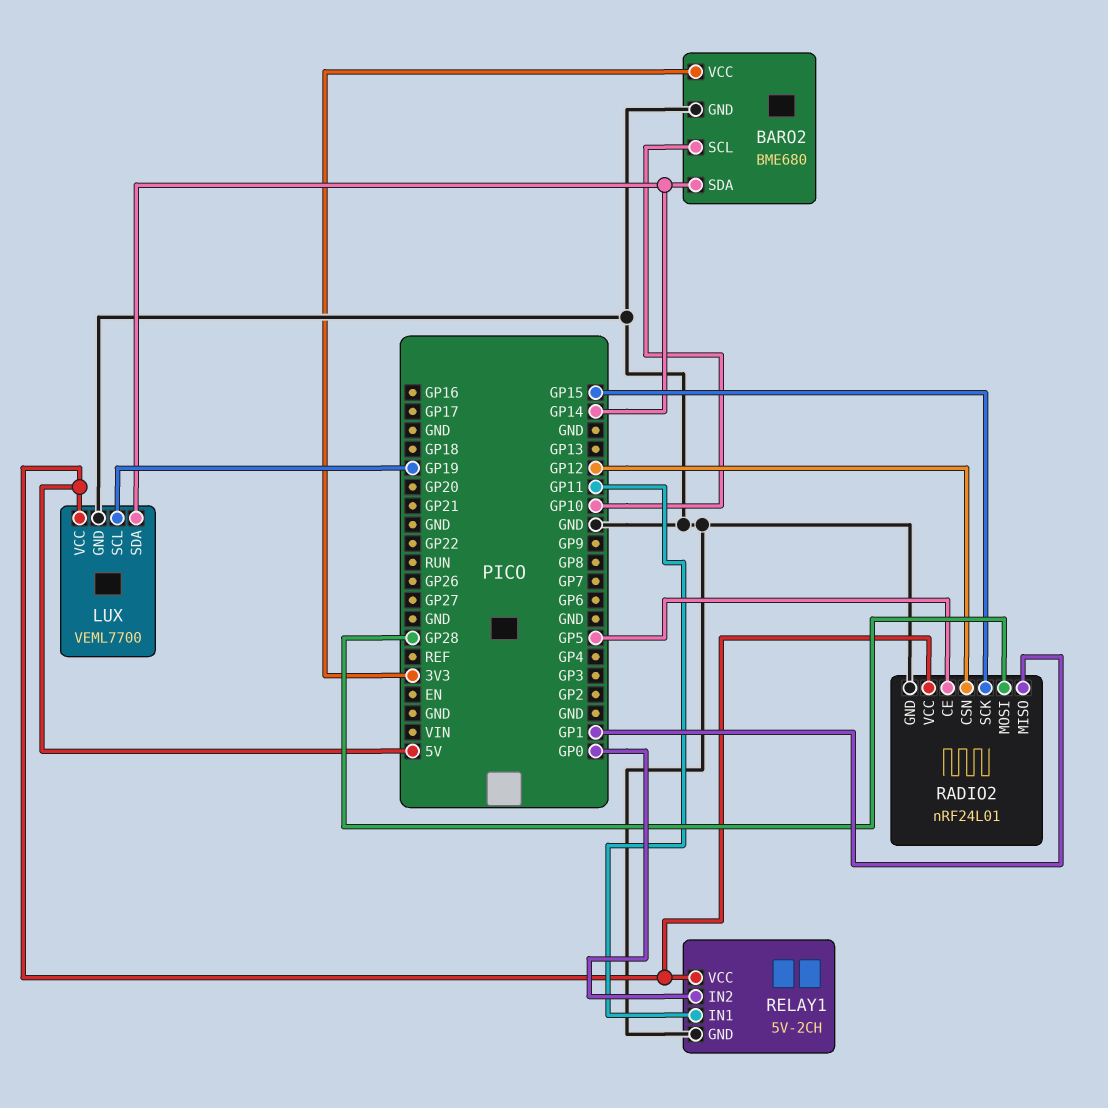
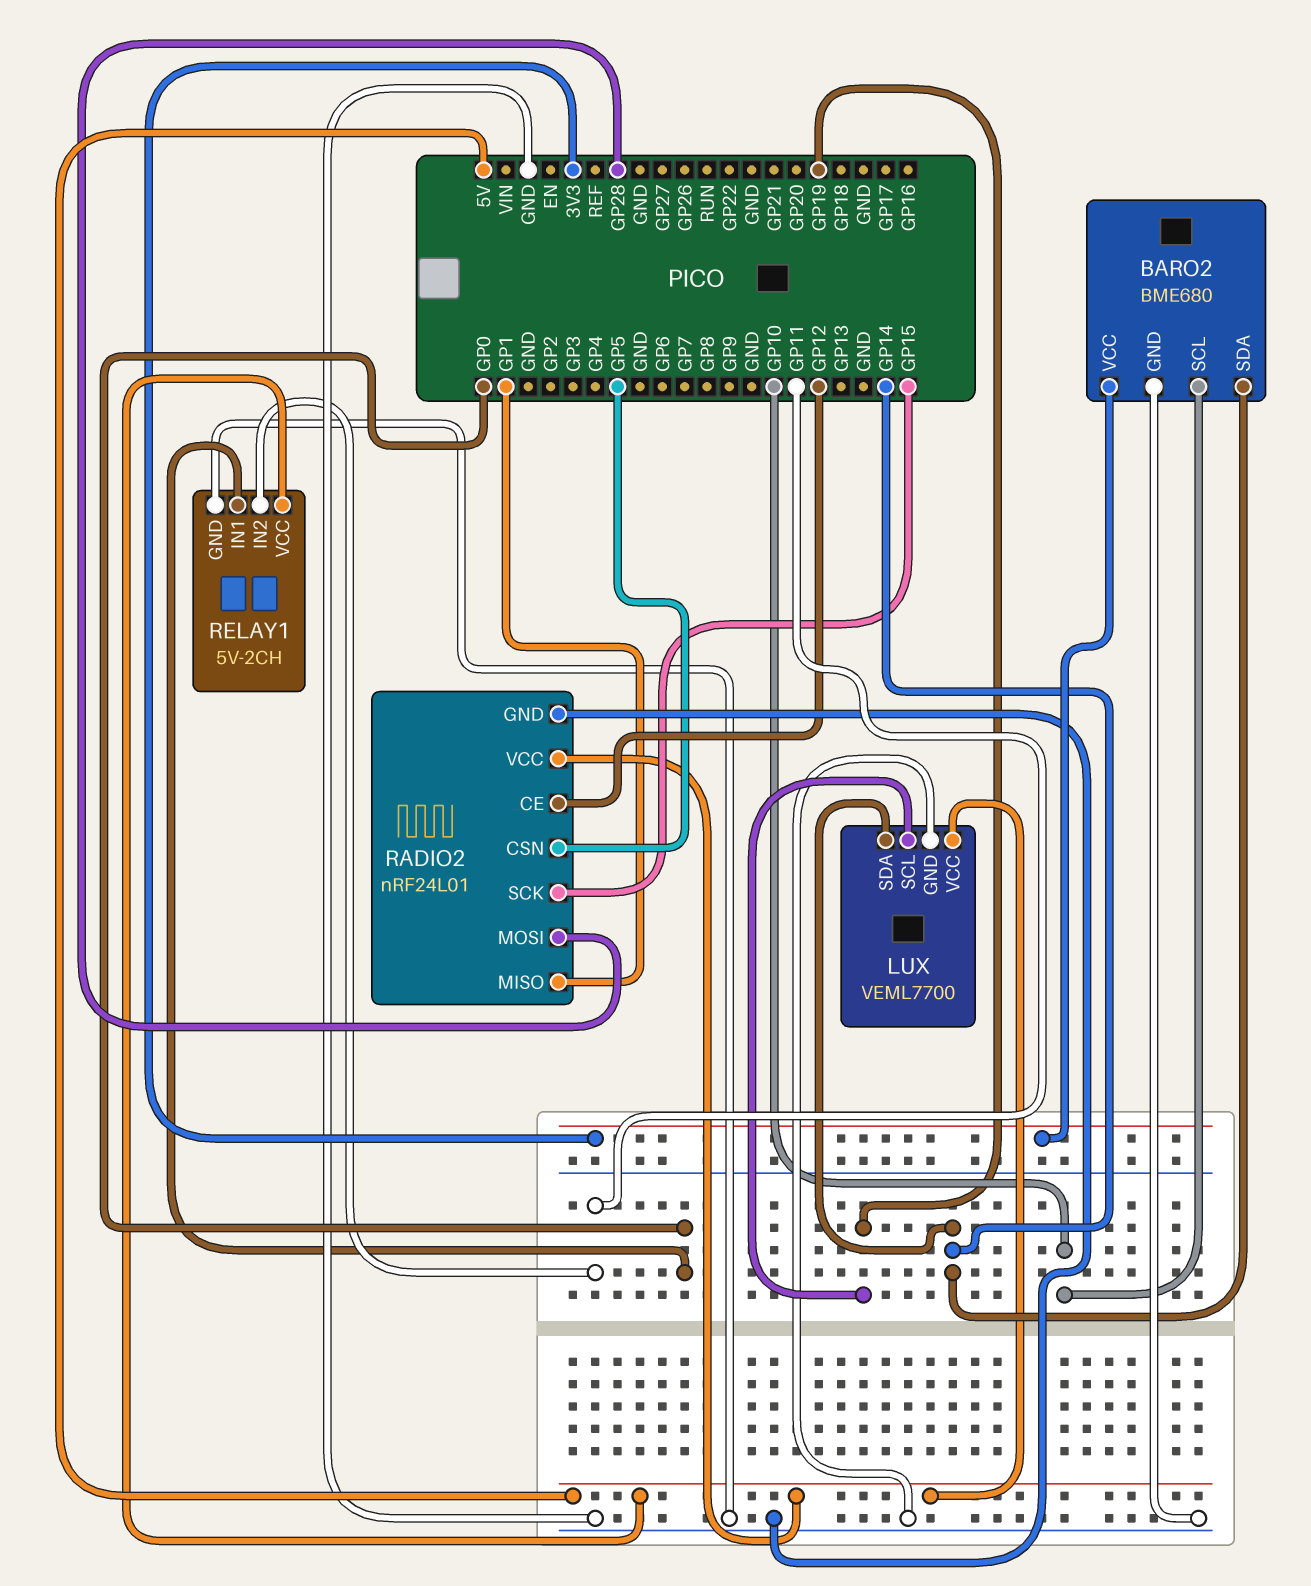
RADIO2 pin CE: GP5 -> GP12
RADIO2 pin CSN: GP12 -> GP5
RELAY1 pin IN1: GP11 -> GP0
RELAY1 pin IN2: GP0 -> GP11

